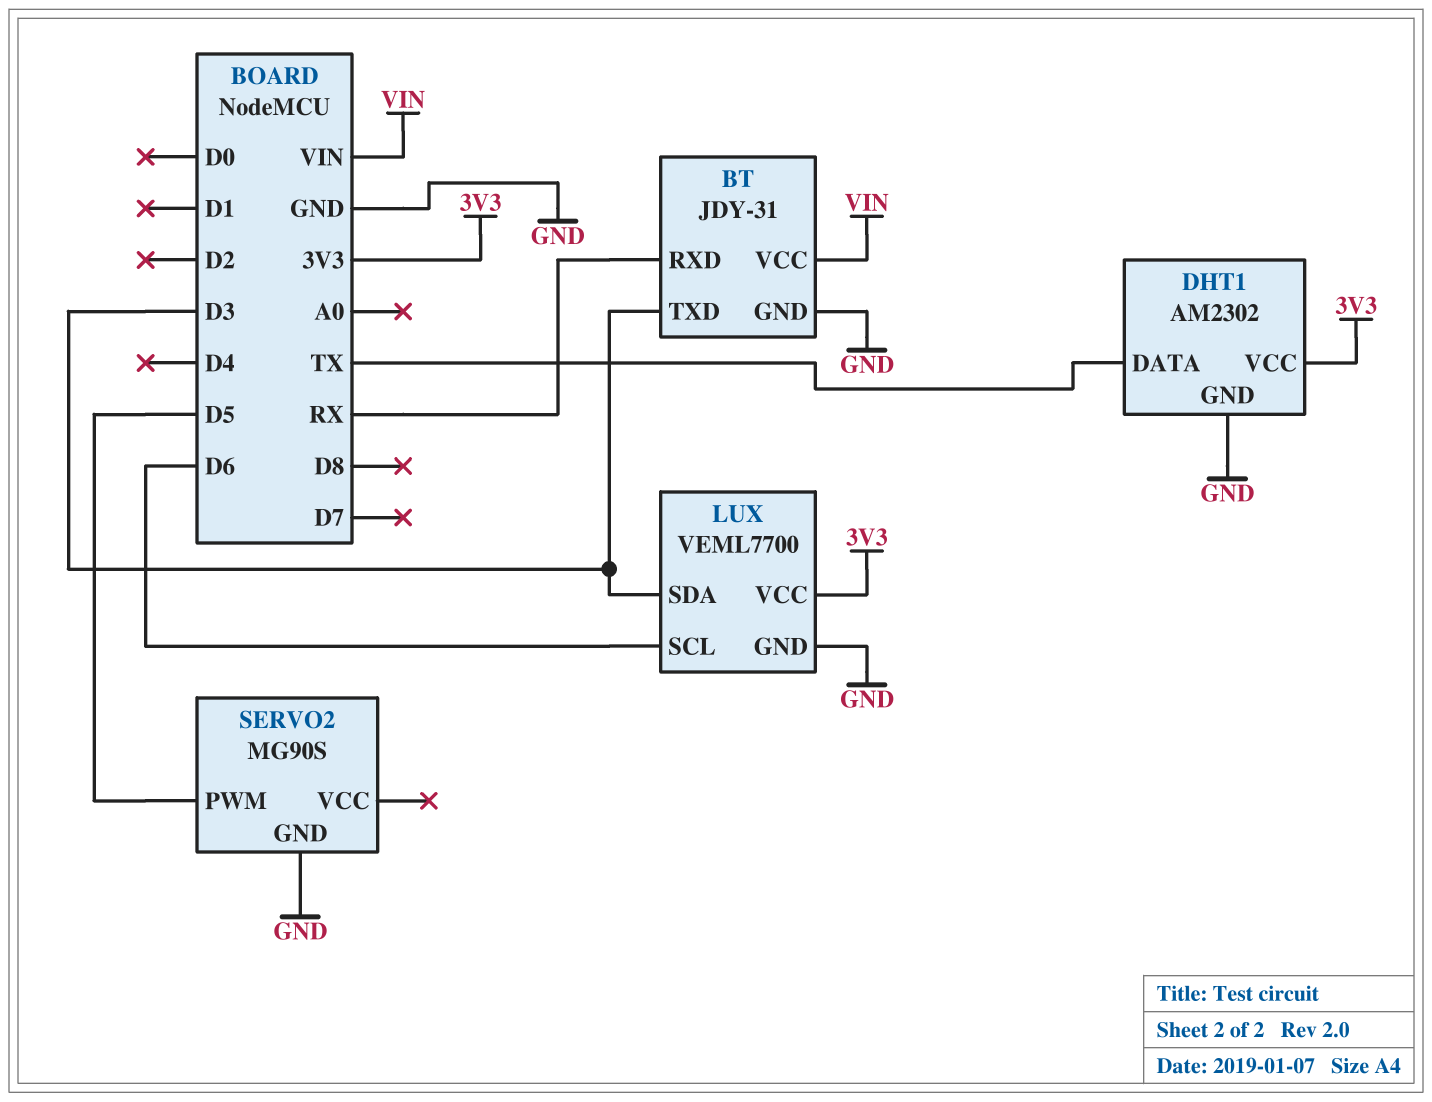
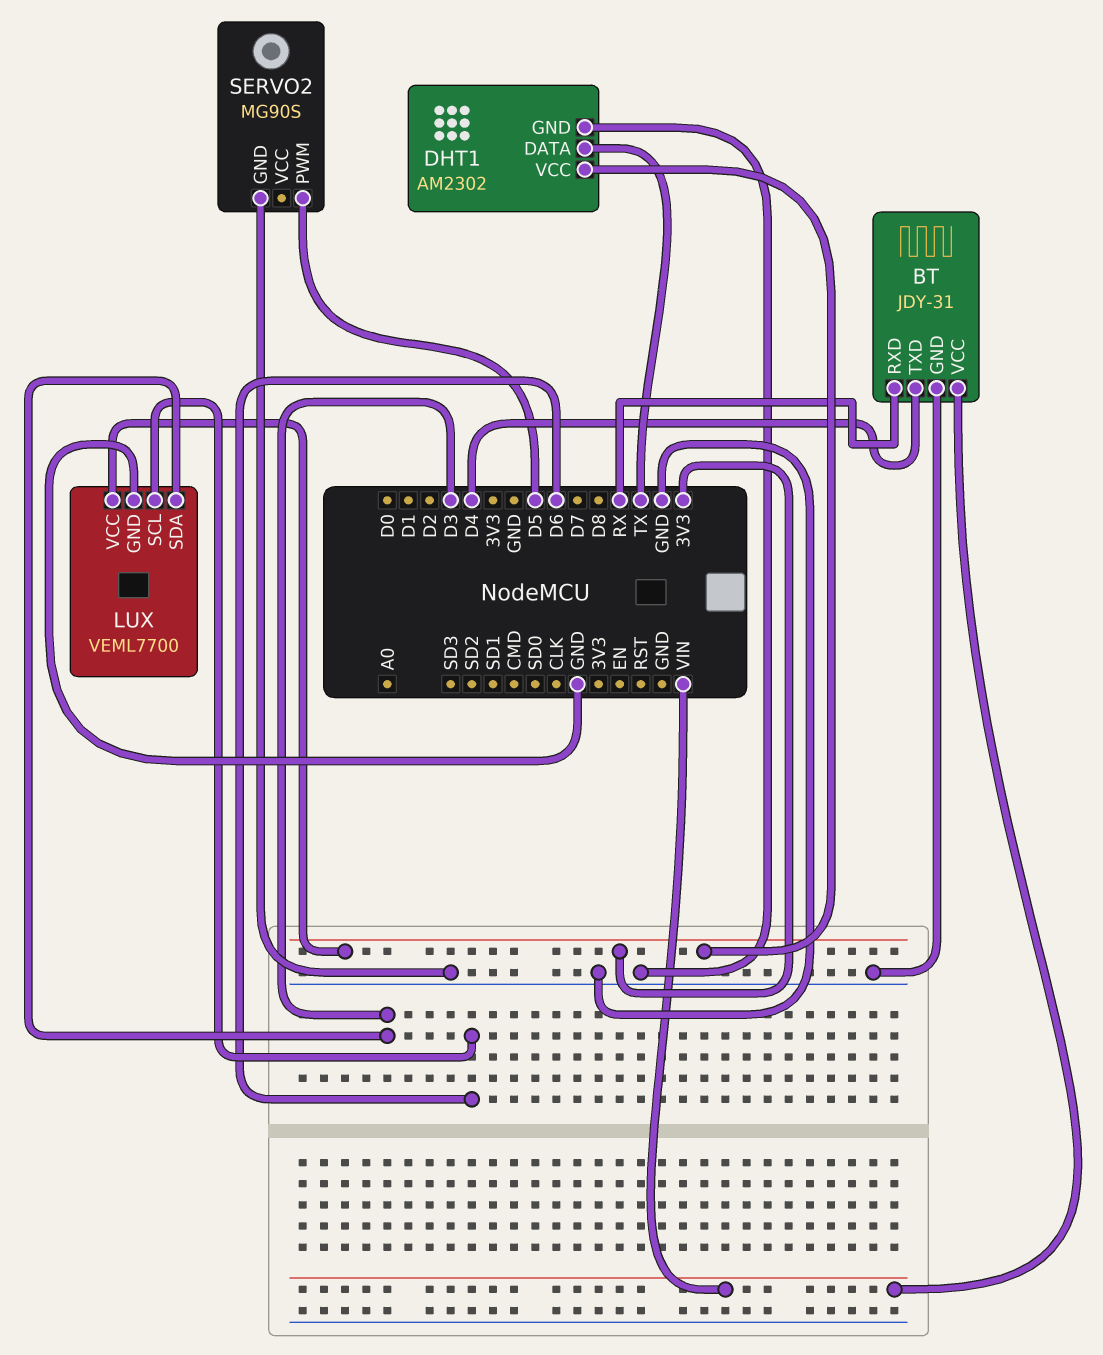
BT pin TXD: D3 -> D4

